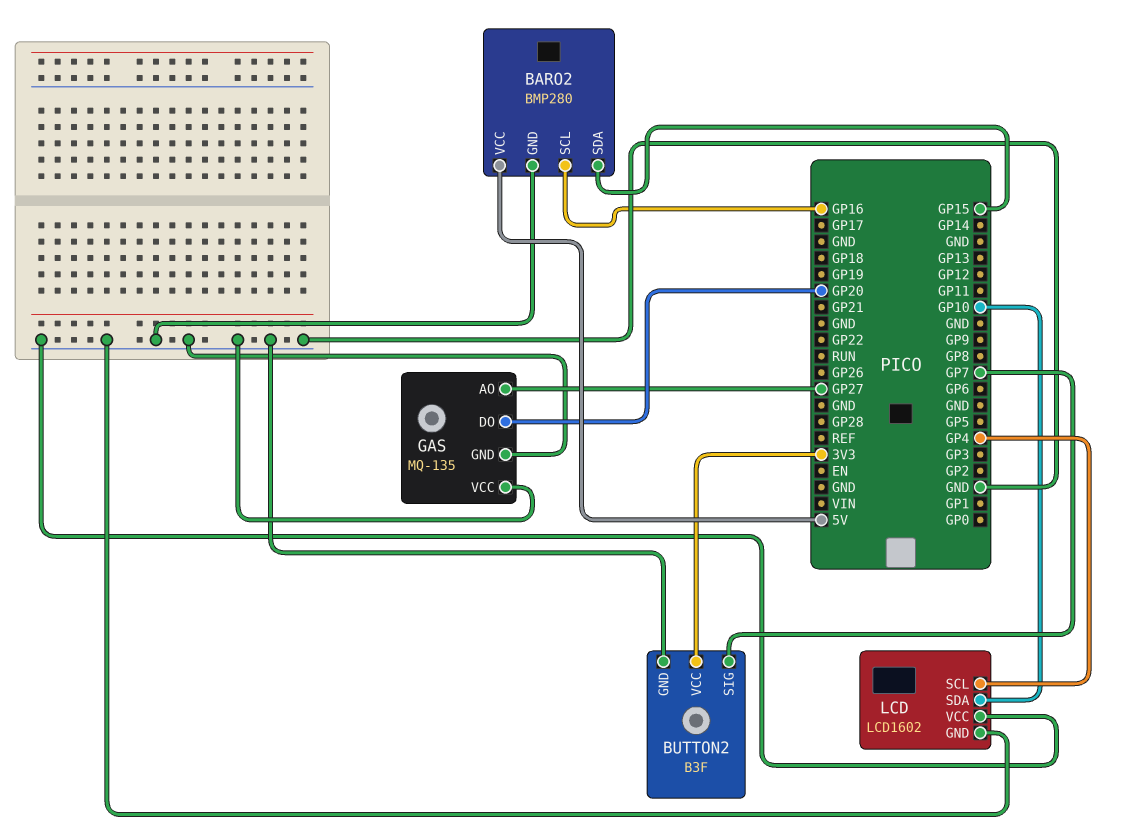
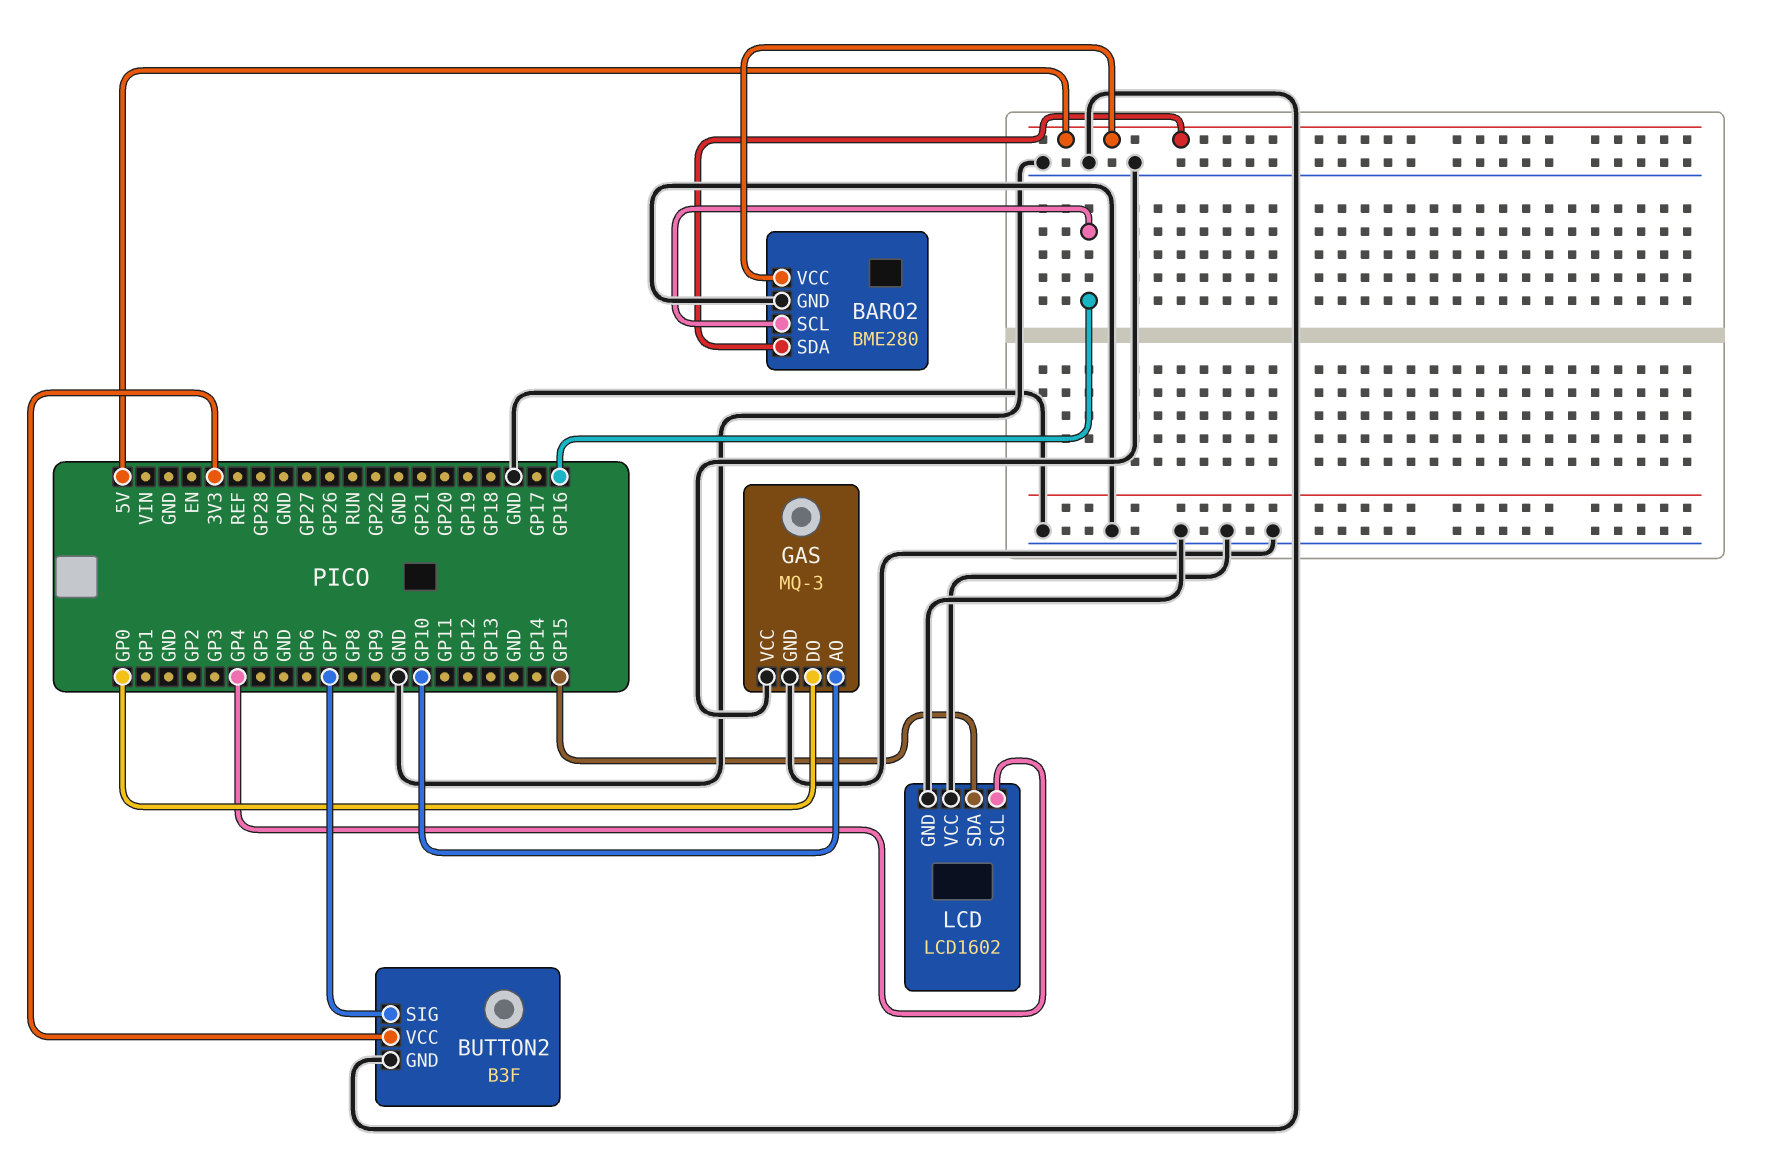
BARO2: BMP280 -> BME280
BARO2 pin SDA: GP15 -> 5V
GAS: MQ-135 -> MQ-3
GAS pin AO: GP27 -> GP10
GAS pin DO: GP20 -> GP0
LCD pin SDA: GP10 -> GP15

